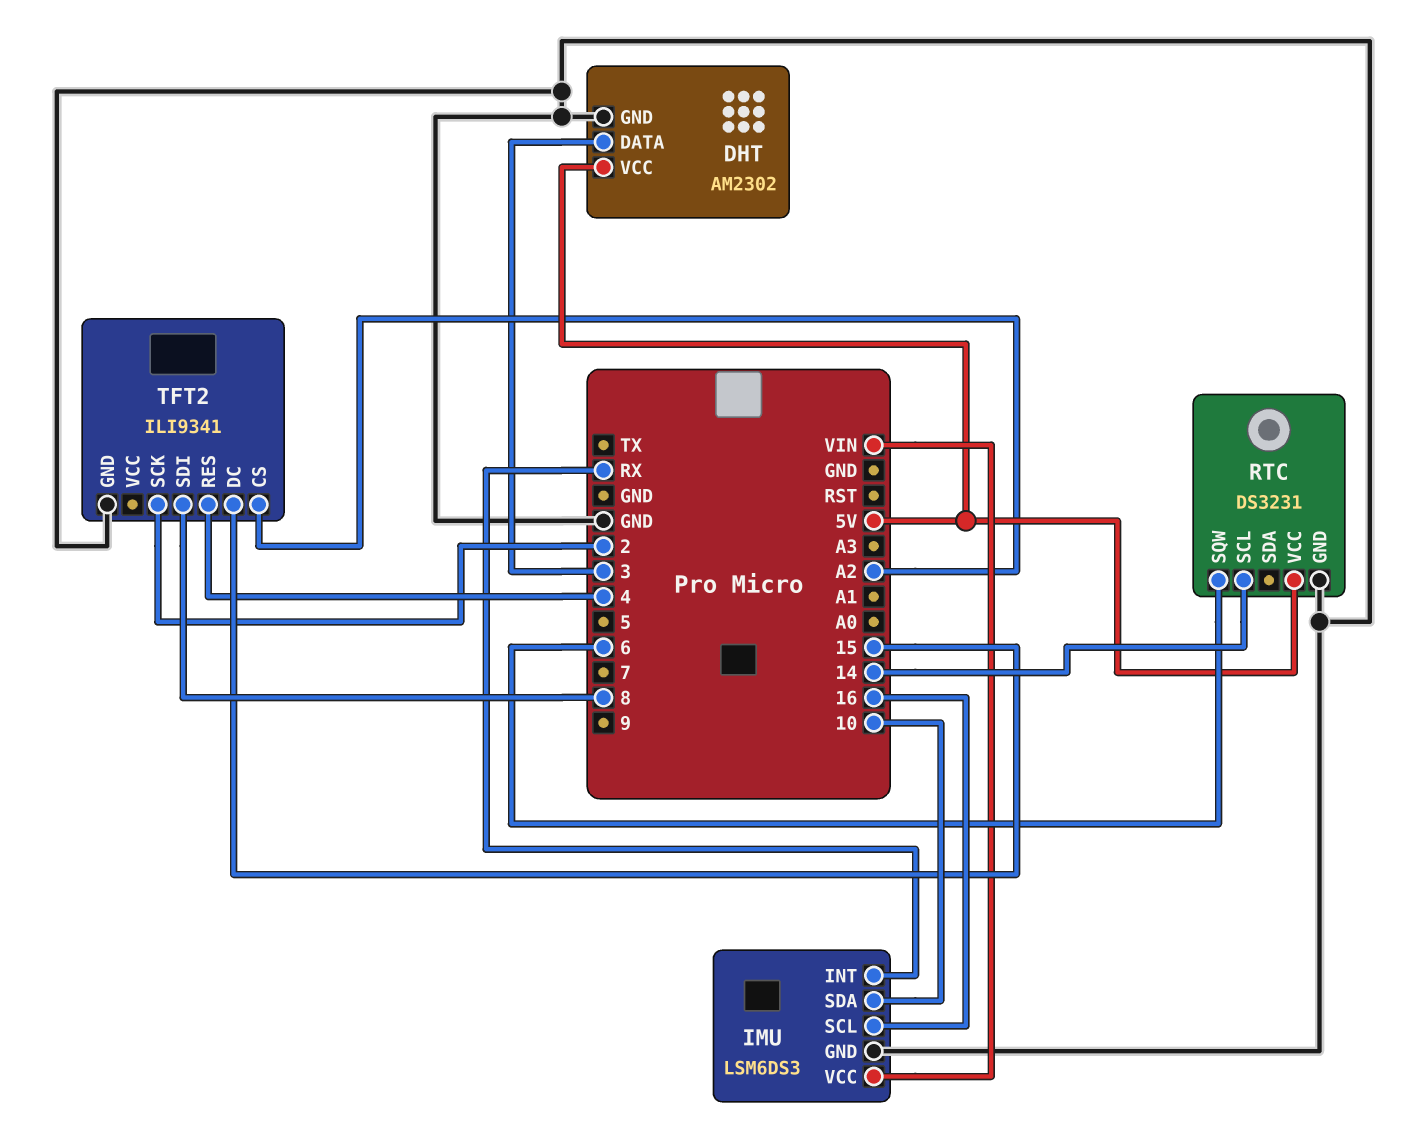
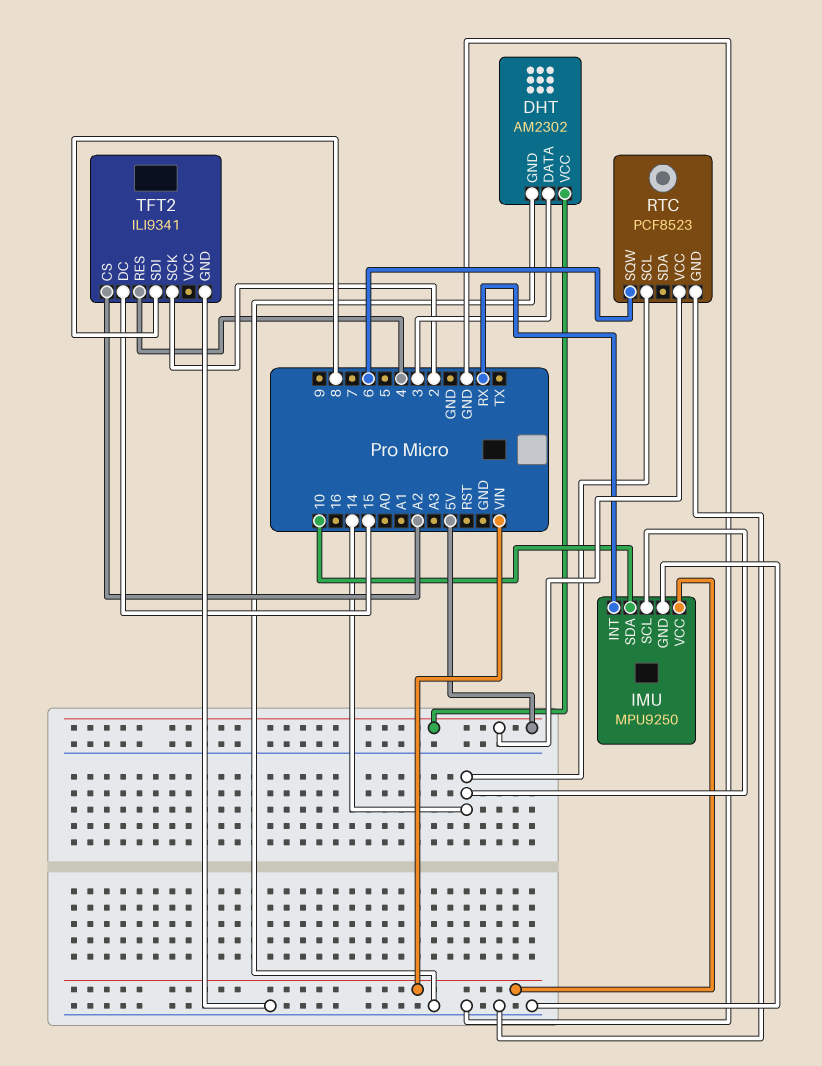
IMU: LSM6DS3 -> MPU9250
IMU pin SCL: 16 -> 14
RTC: DS3231 -> PCF8523

